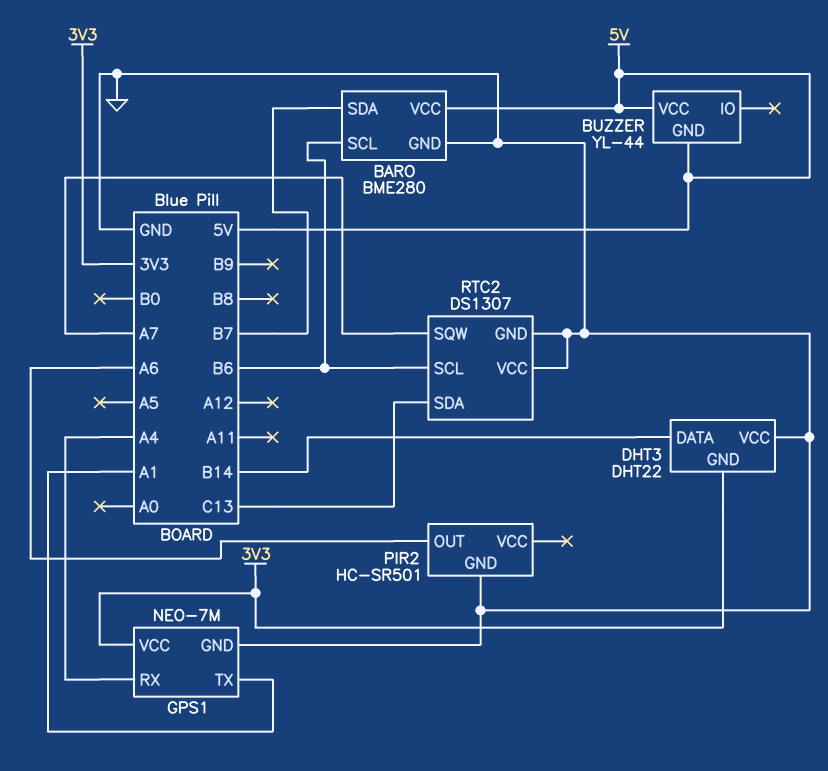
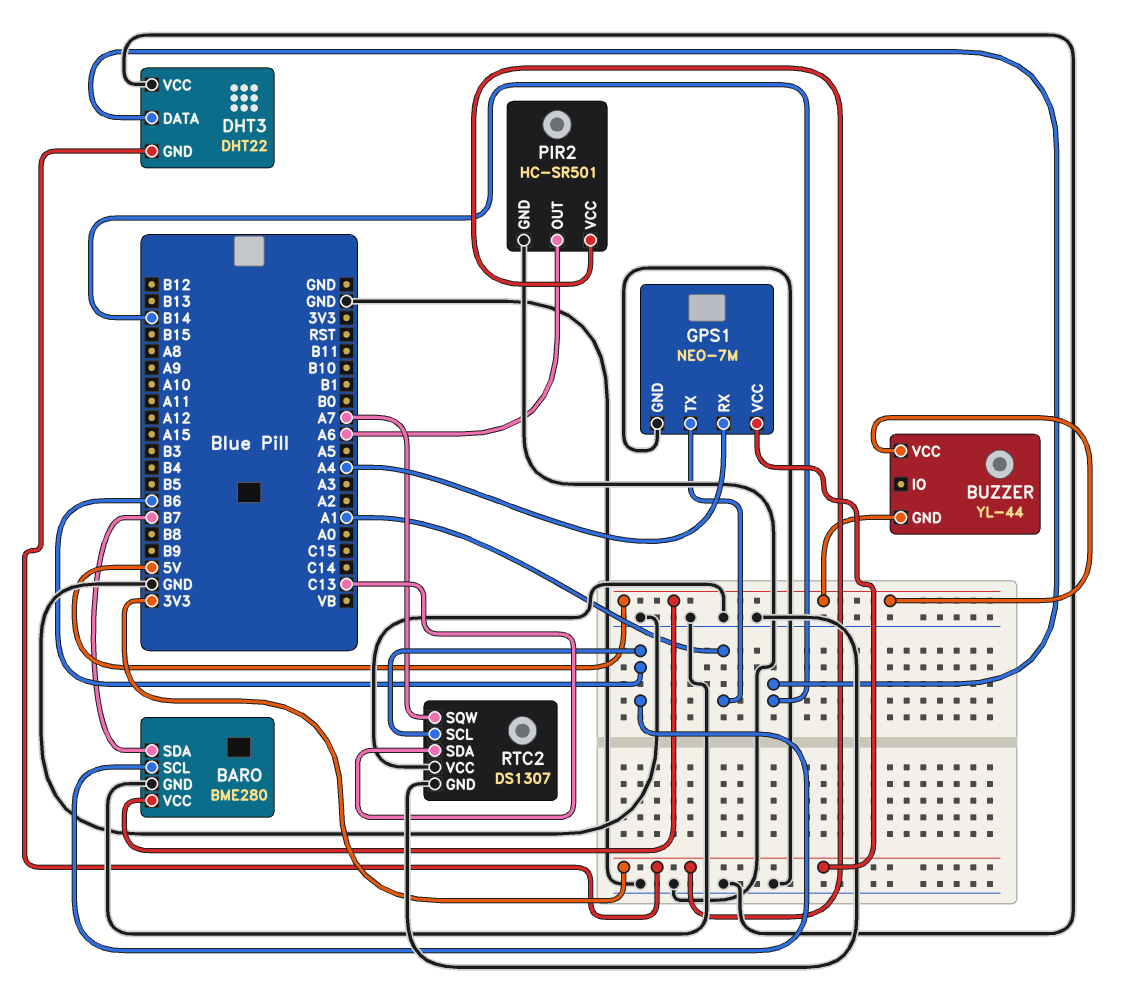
PIR2 pin VCC: none -> 3V3

